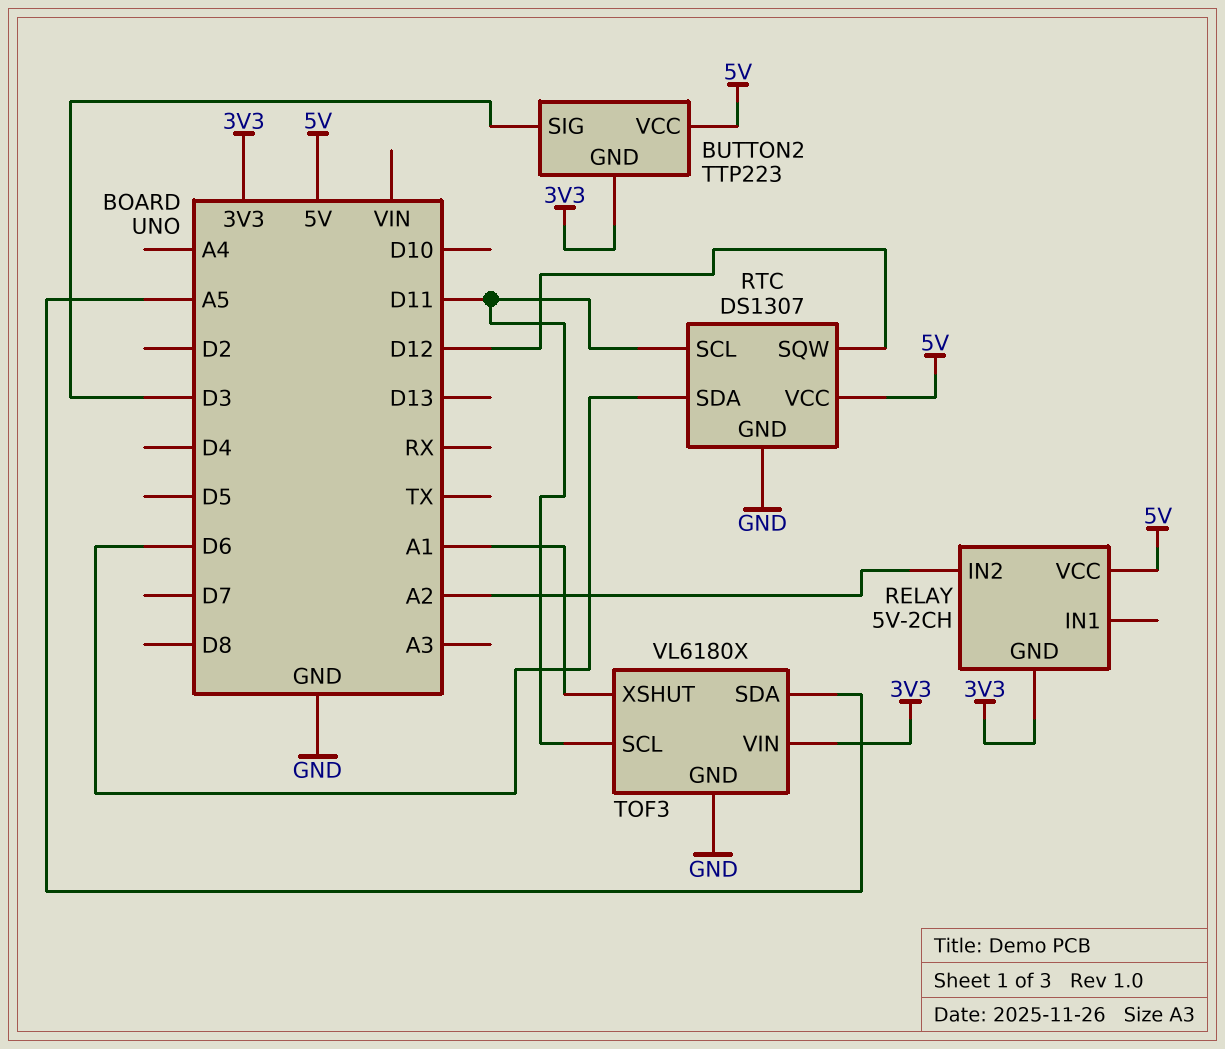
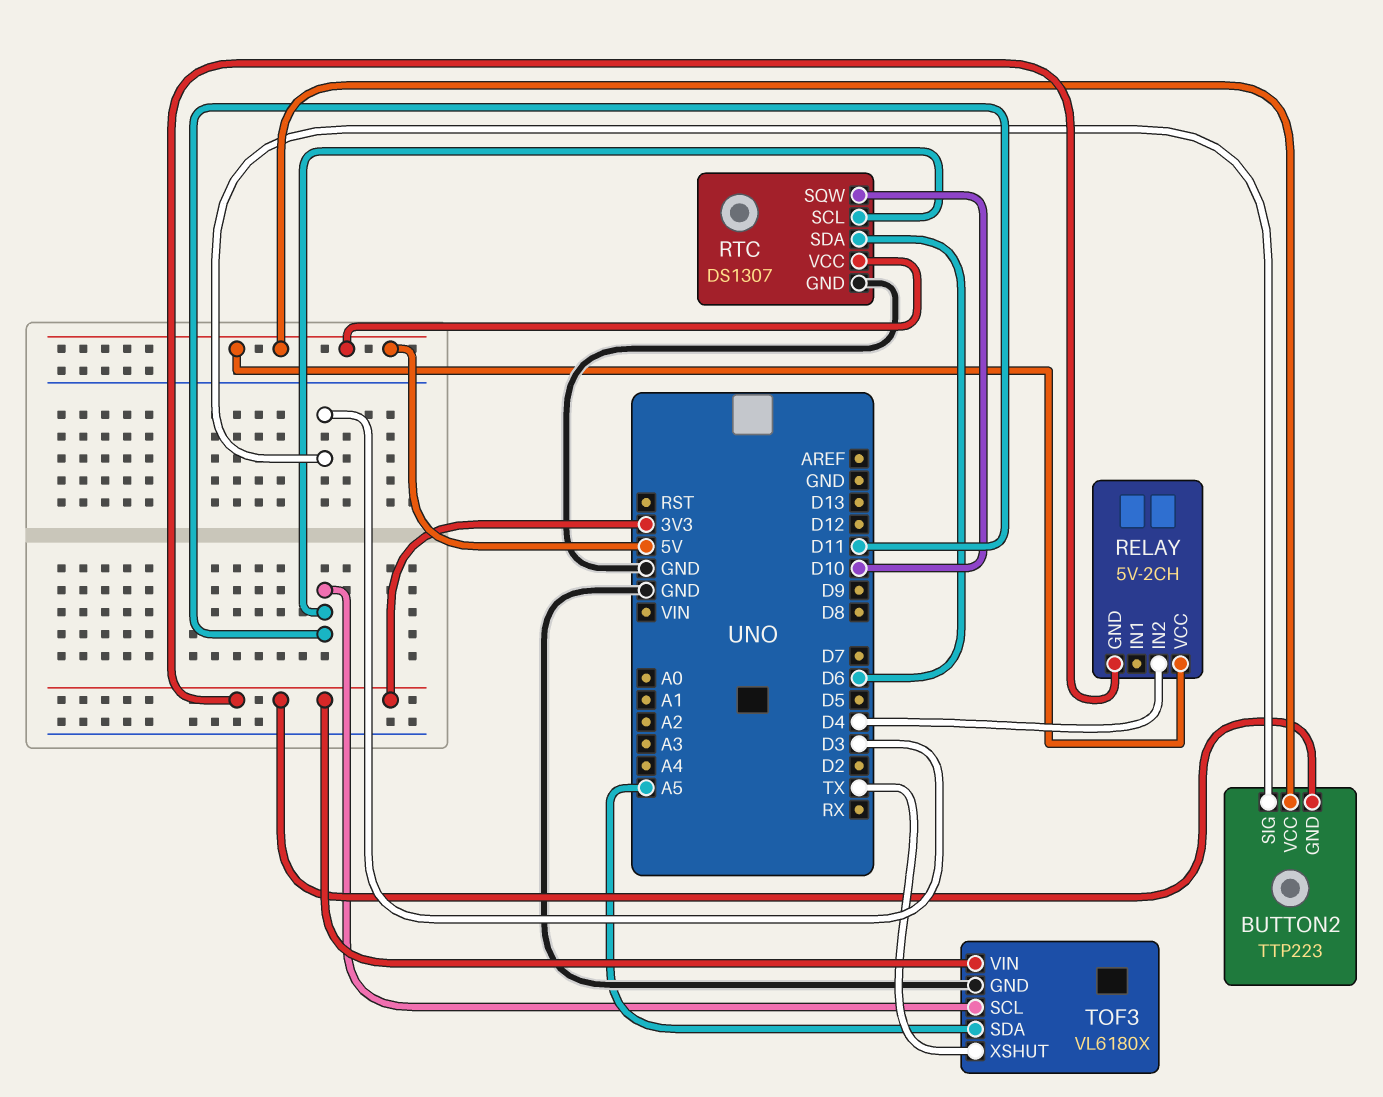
RELAY pin IN2: A2 -> D4
RTC pin SQW: D12 -> D10
TOF3 pin XSHUT: A1 -> TX

